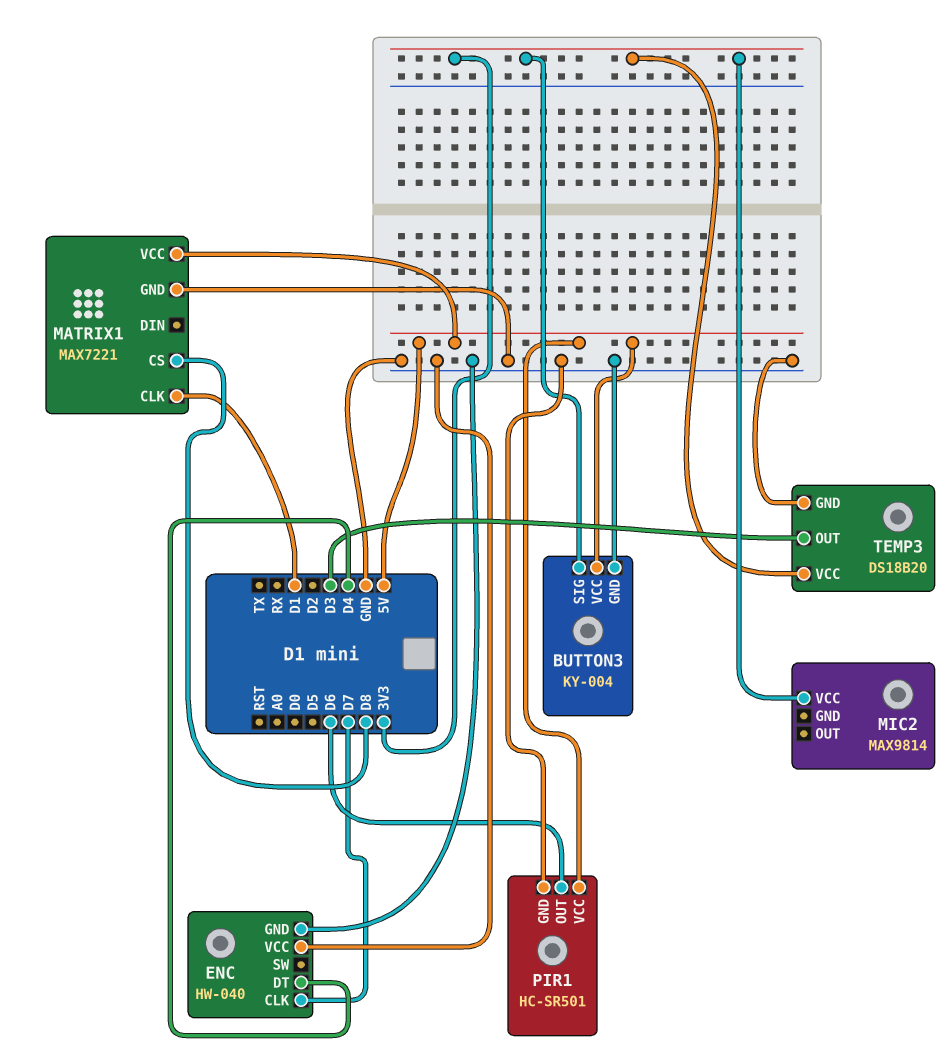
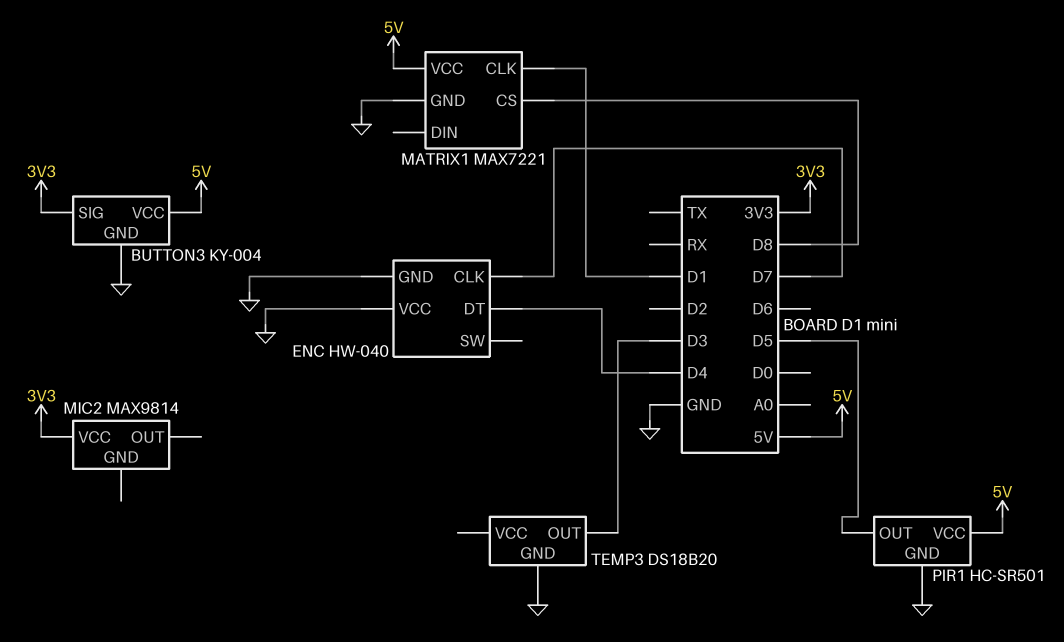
PIR1 pin OUT: D6 -> D5
TEMP3 pin VCC: 3V3 -> none

